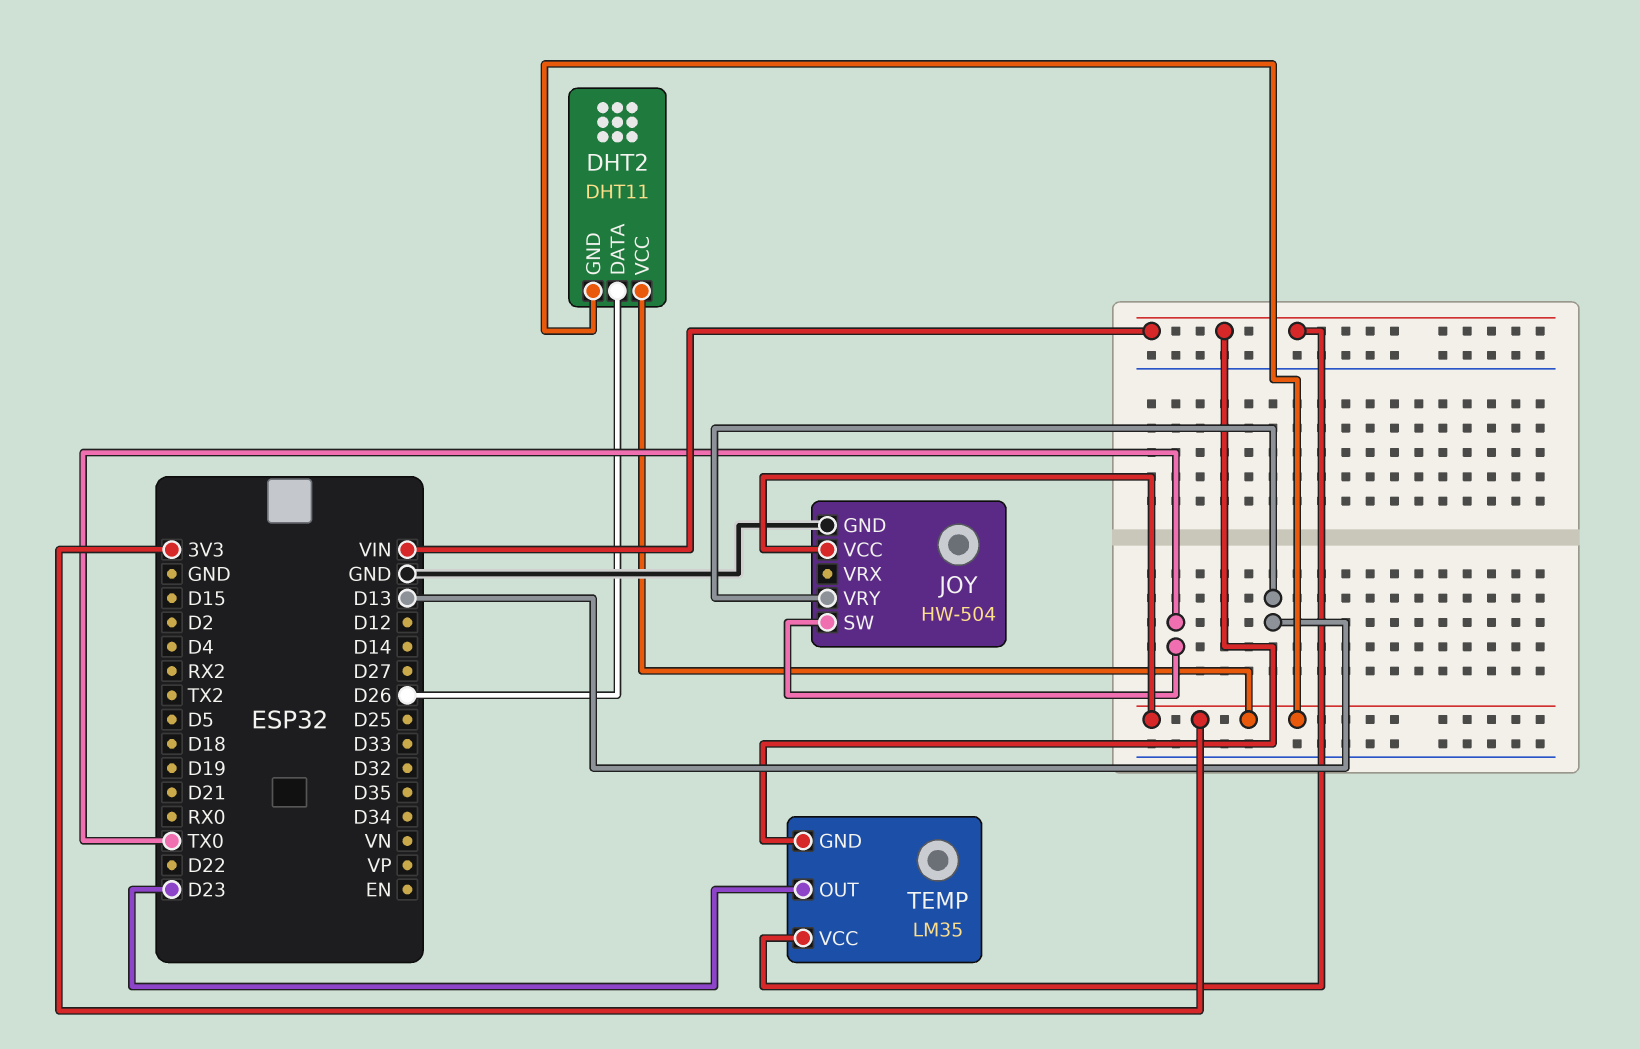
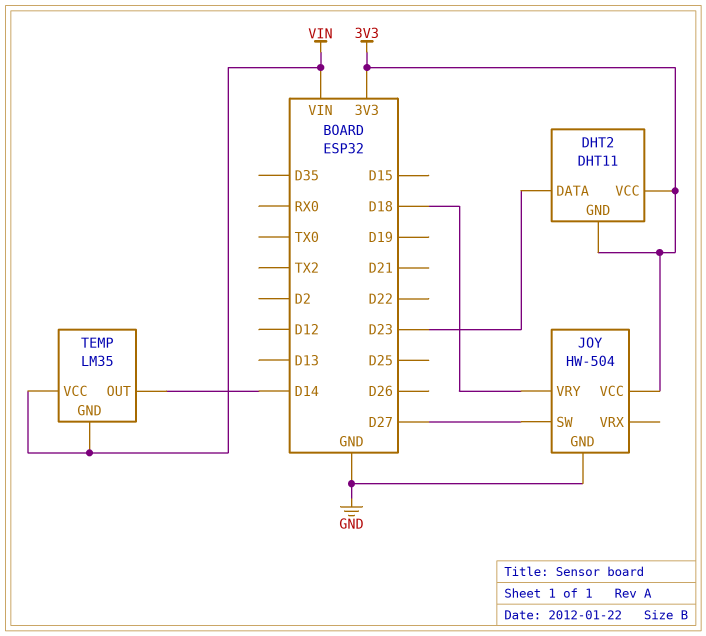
DHT2 pin DATA: D26 -> D23
JOY pin SW: TX0 -> D27
JOY pin VRY: D13 -> D18
TEMP pin OUT: D23 -> D14

